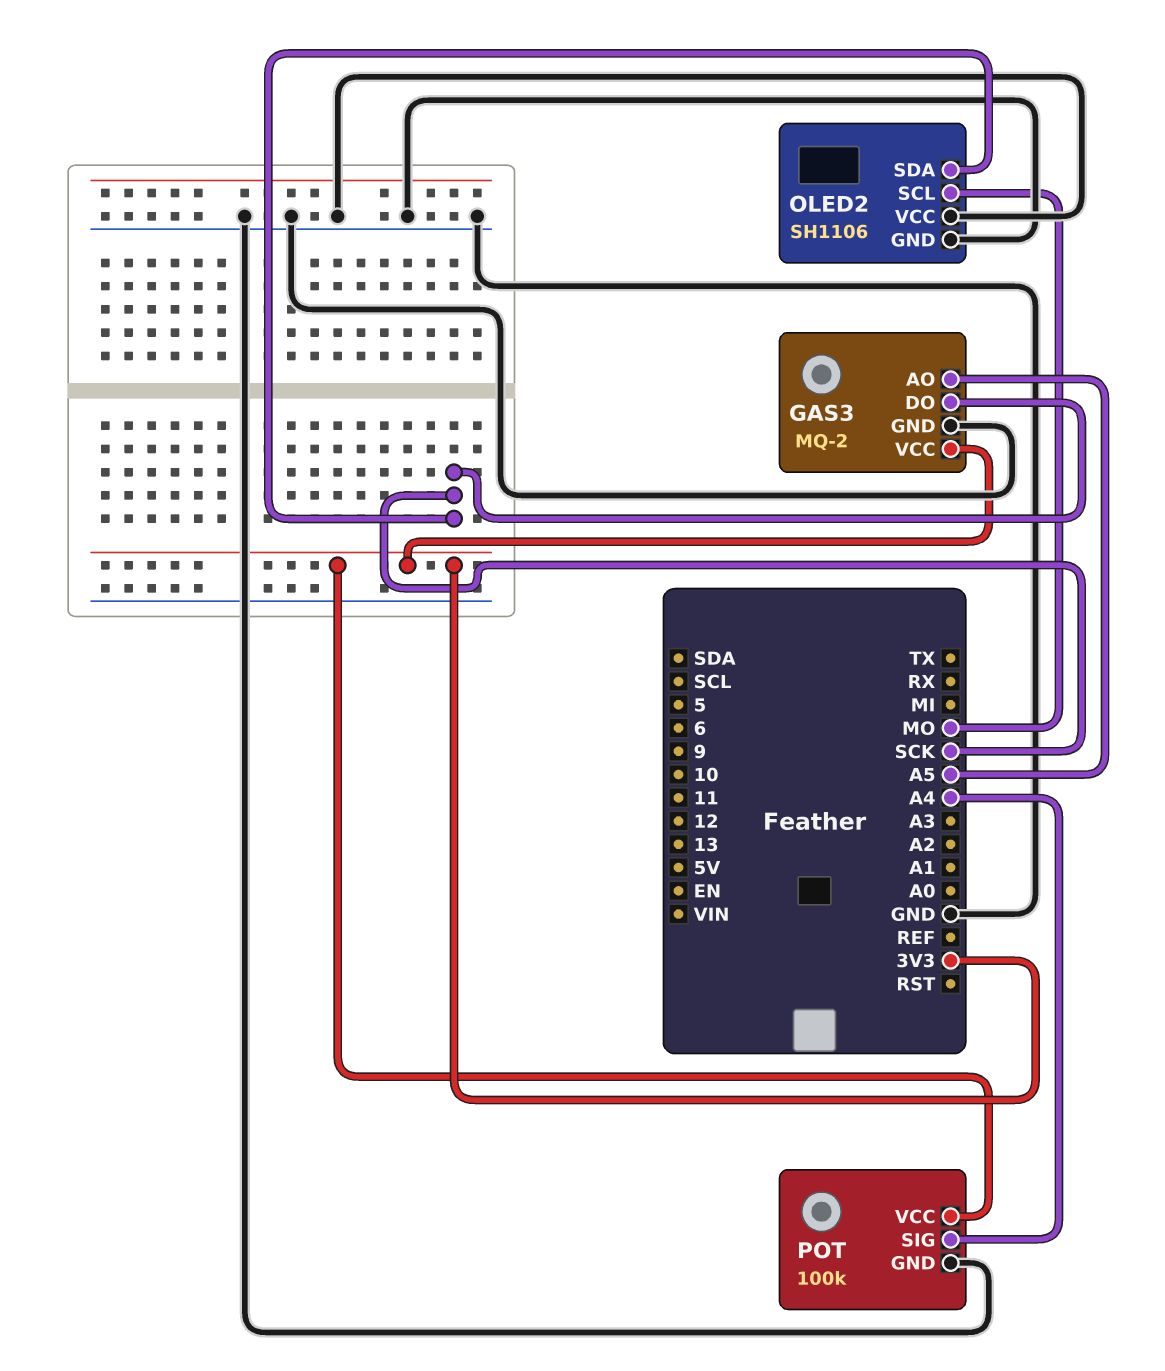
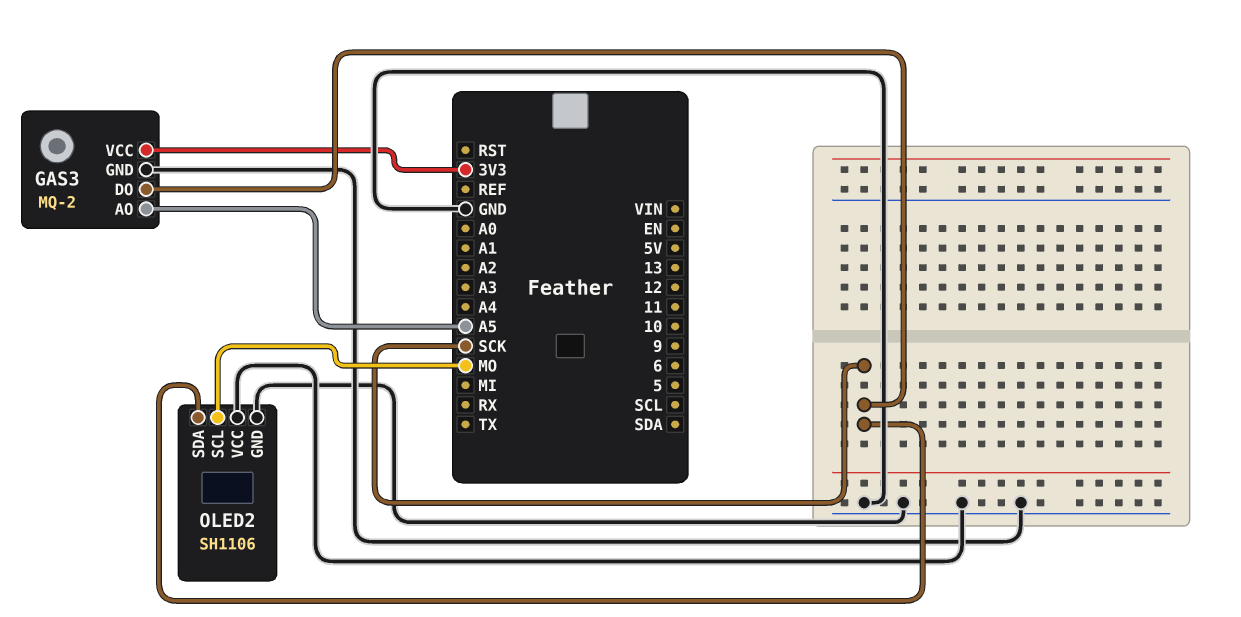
POT: 100k -> none
POT pin GND: GND -> none
POT pin SIG: A4 -> none
POT pin VCC: 3V3 -> none

